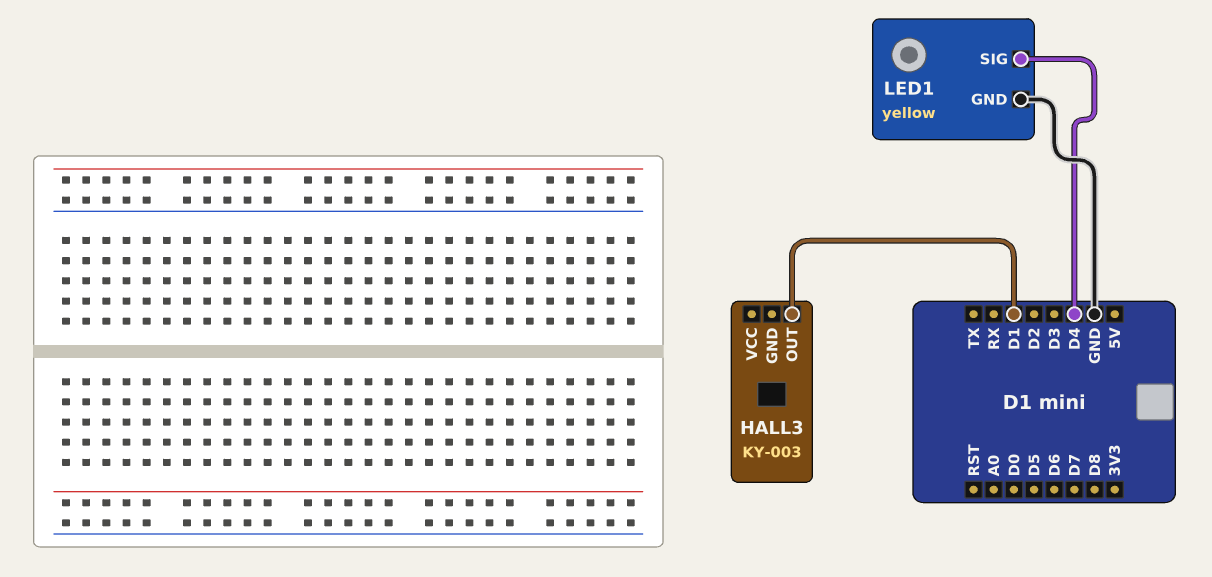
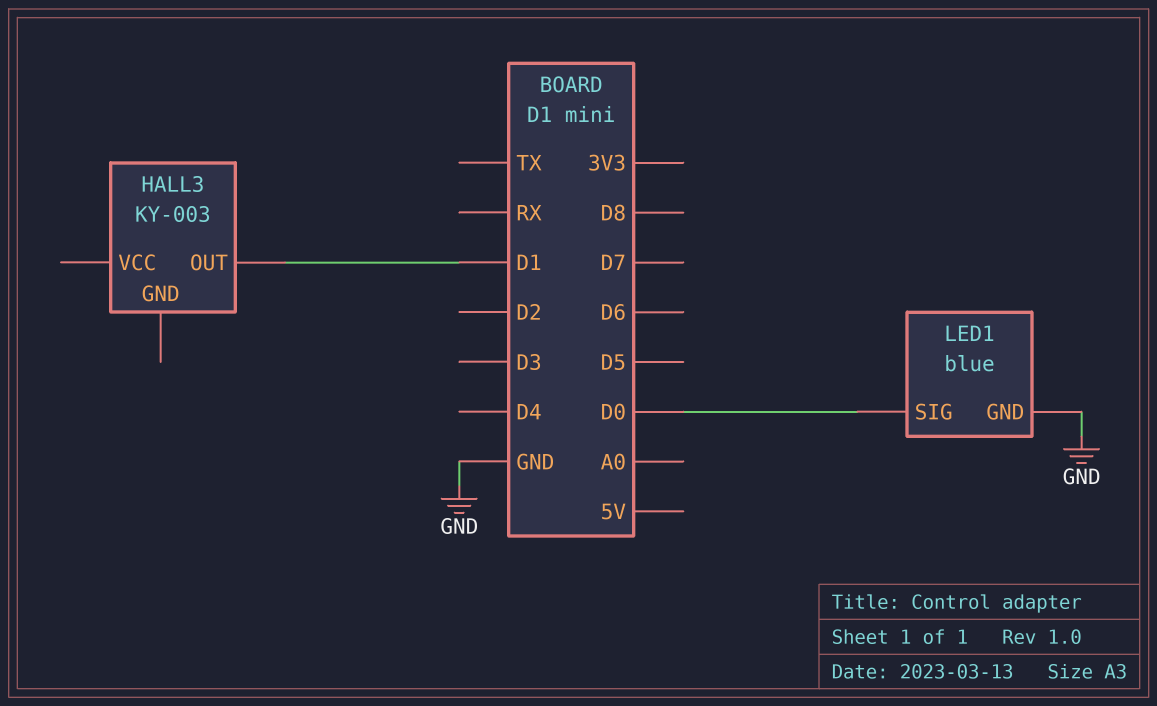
LED1: yellow -> blue
LED1 pin SIG: D4 -> D0

